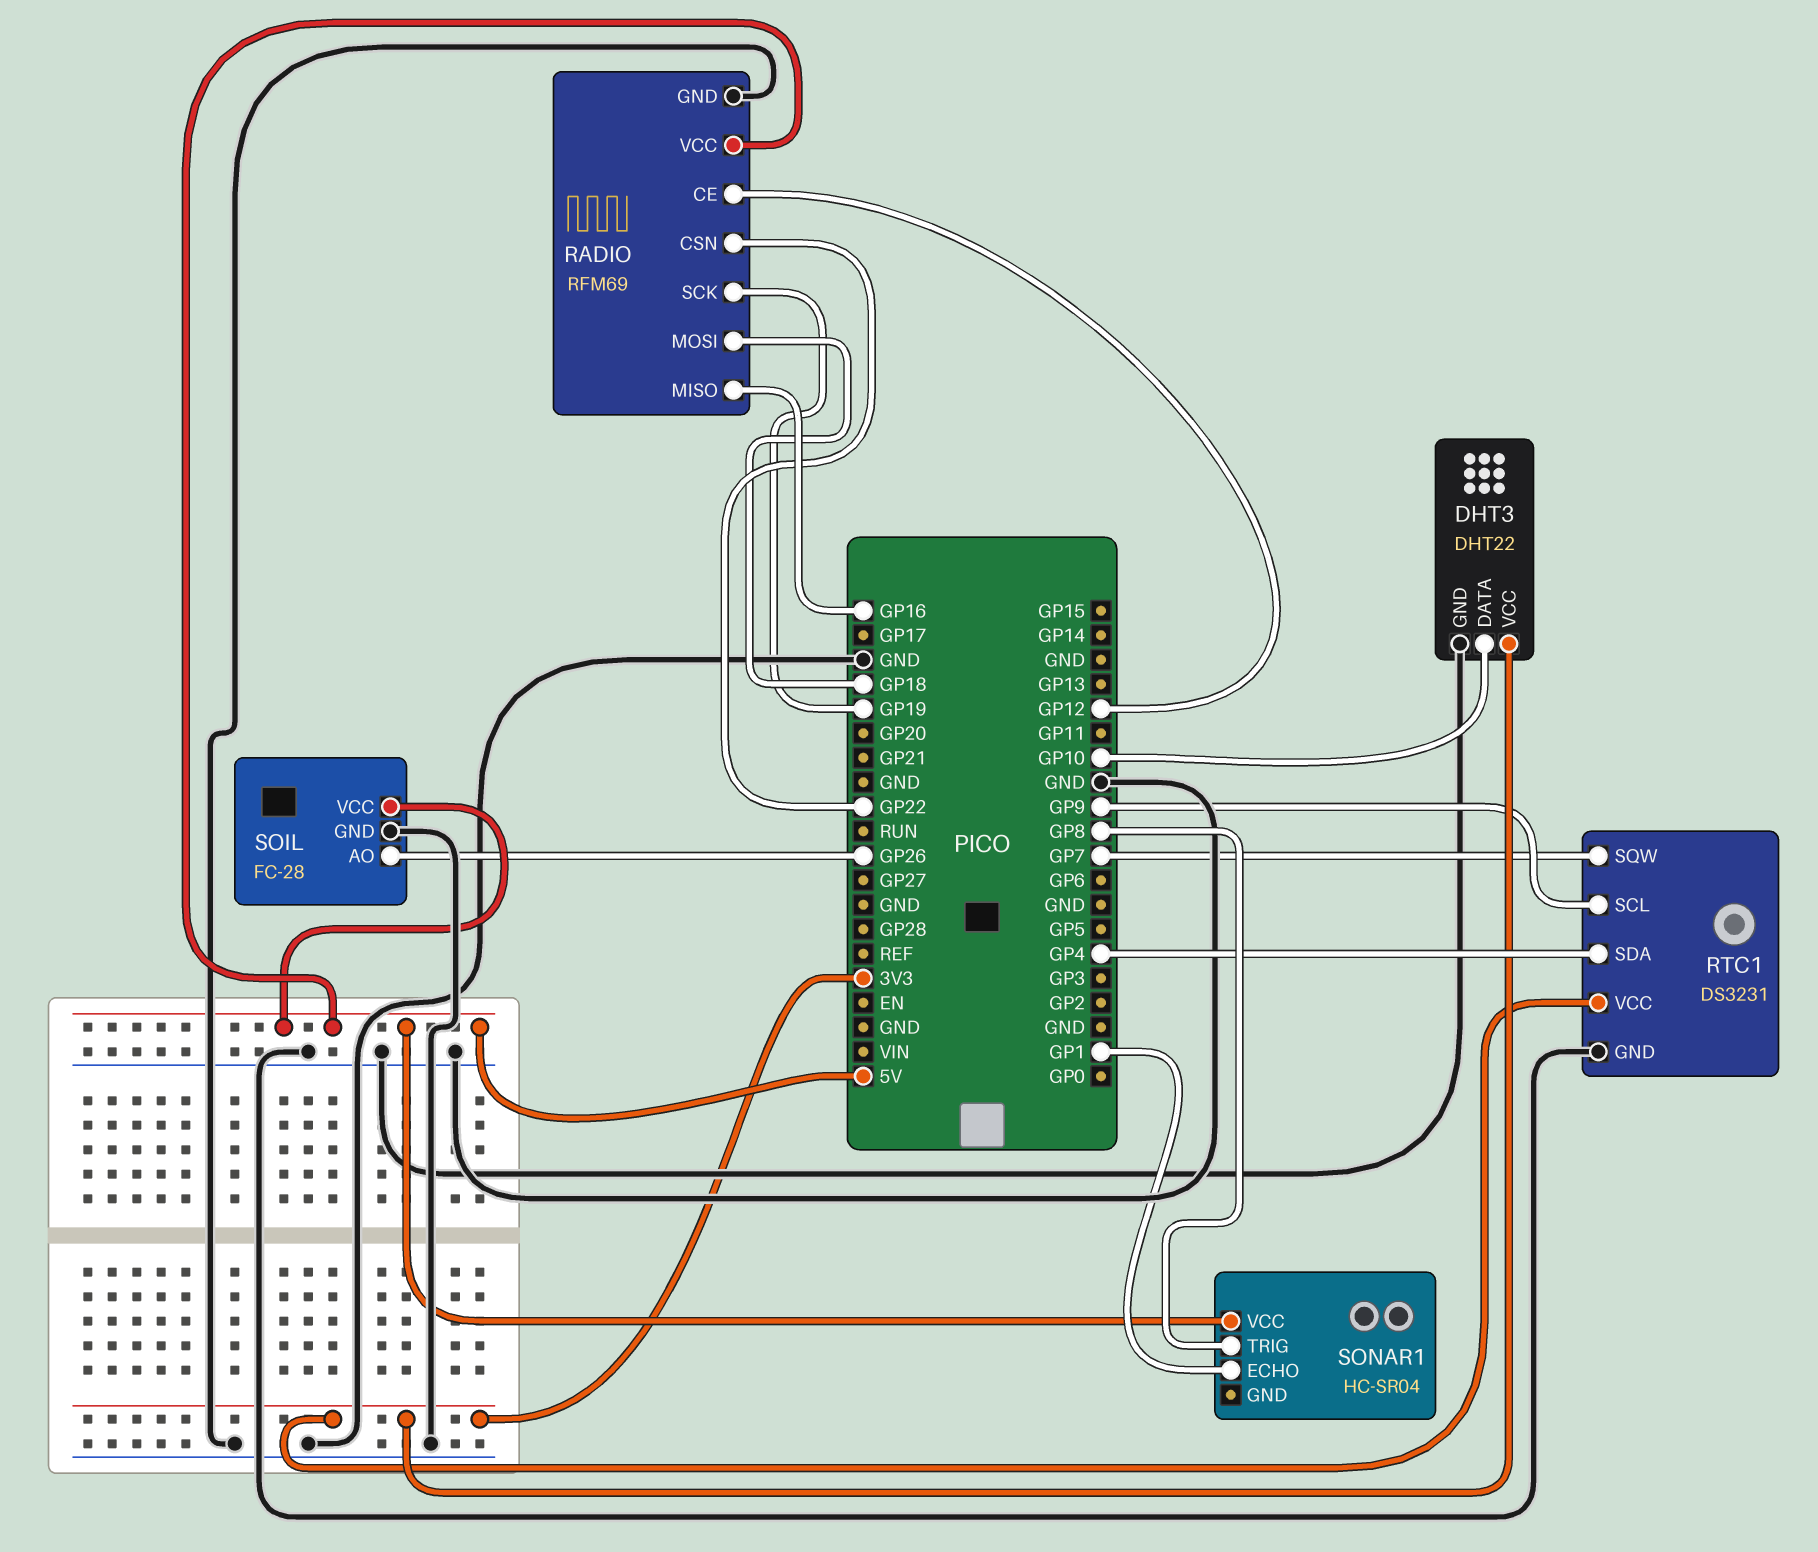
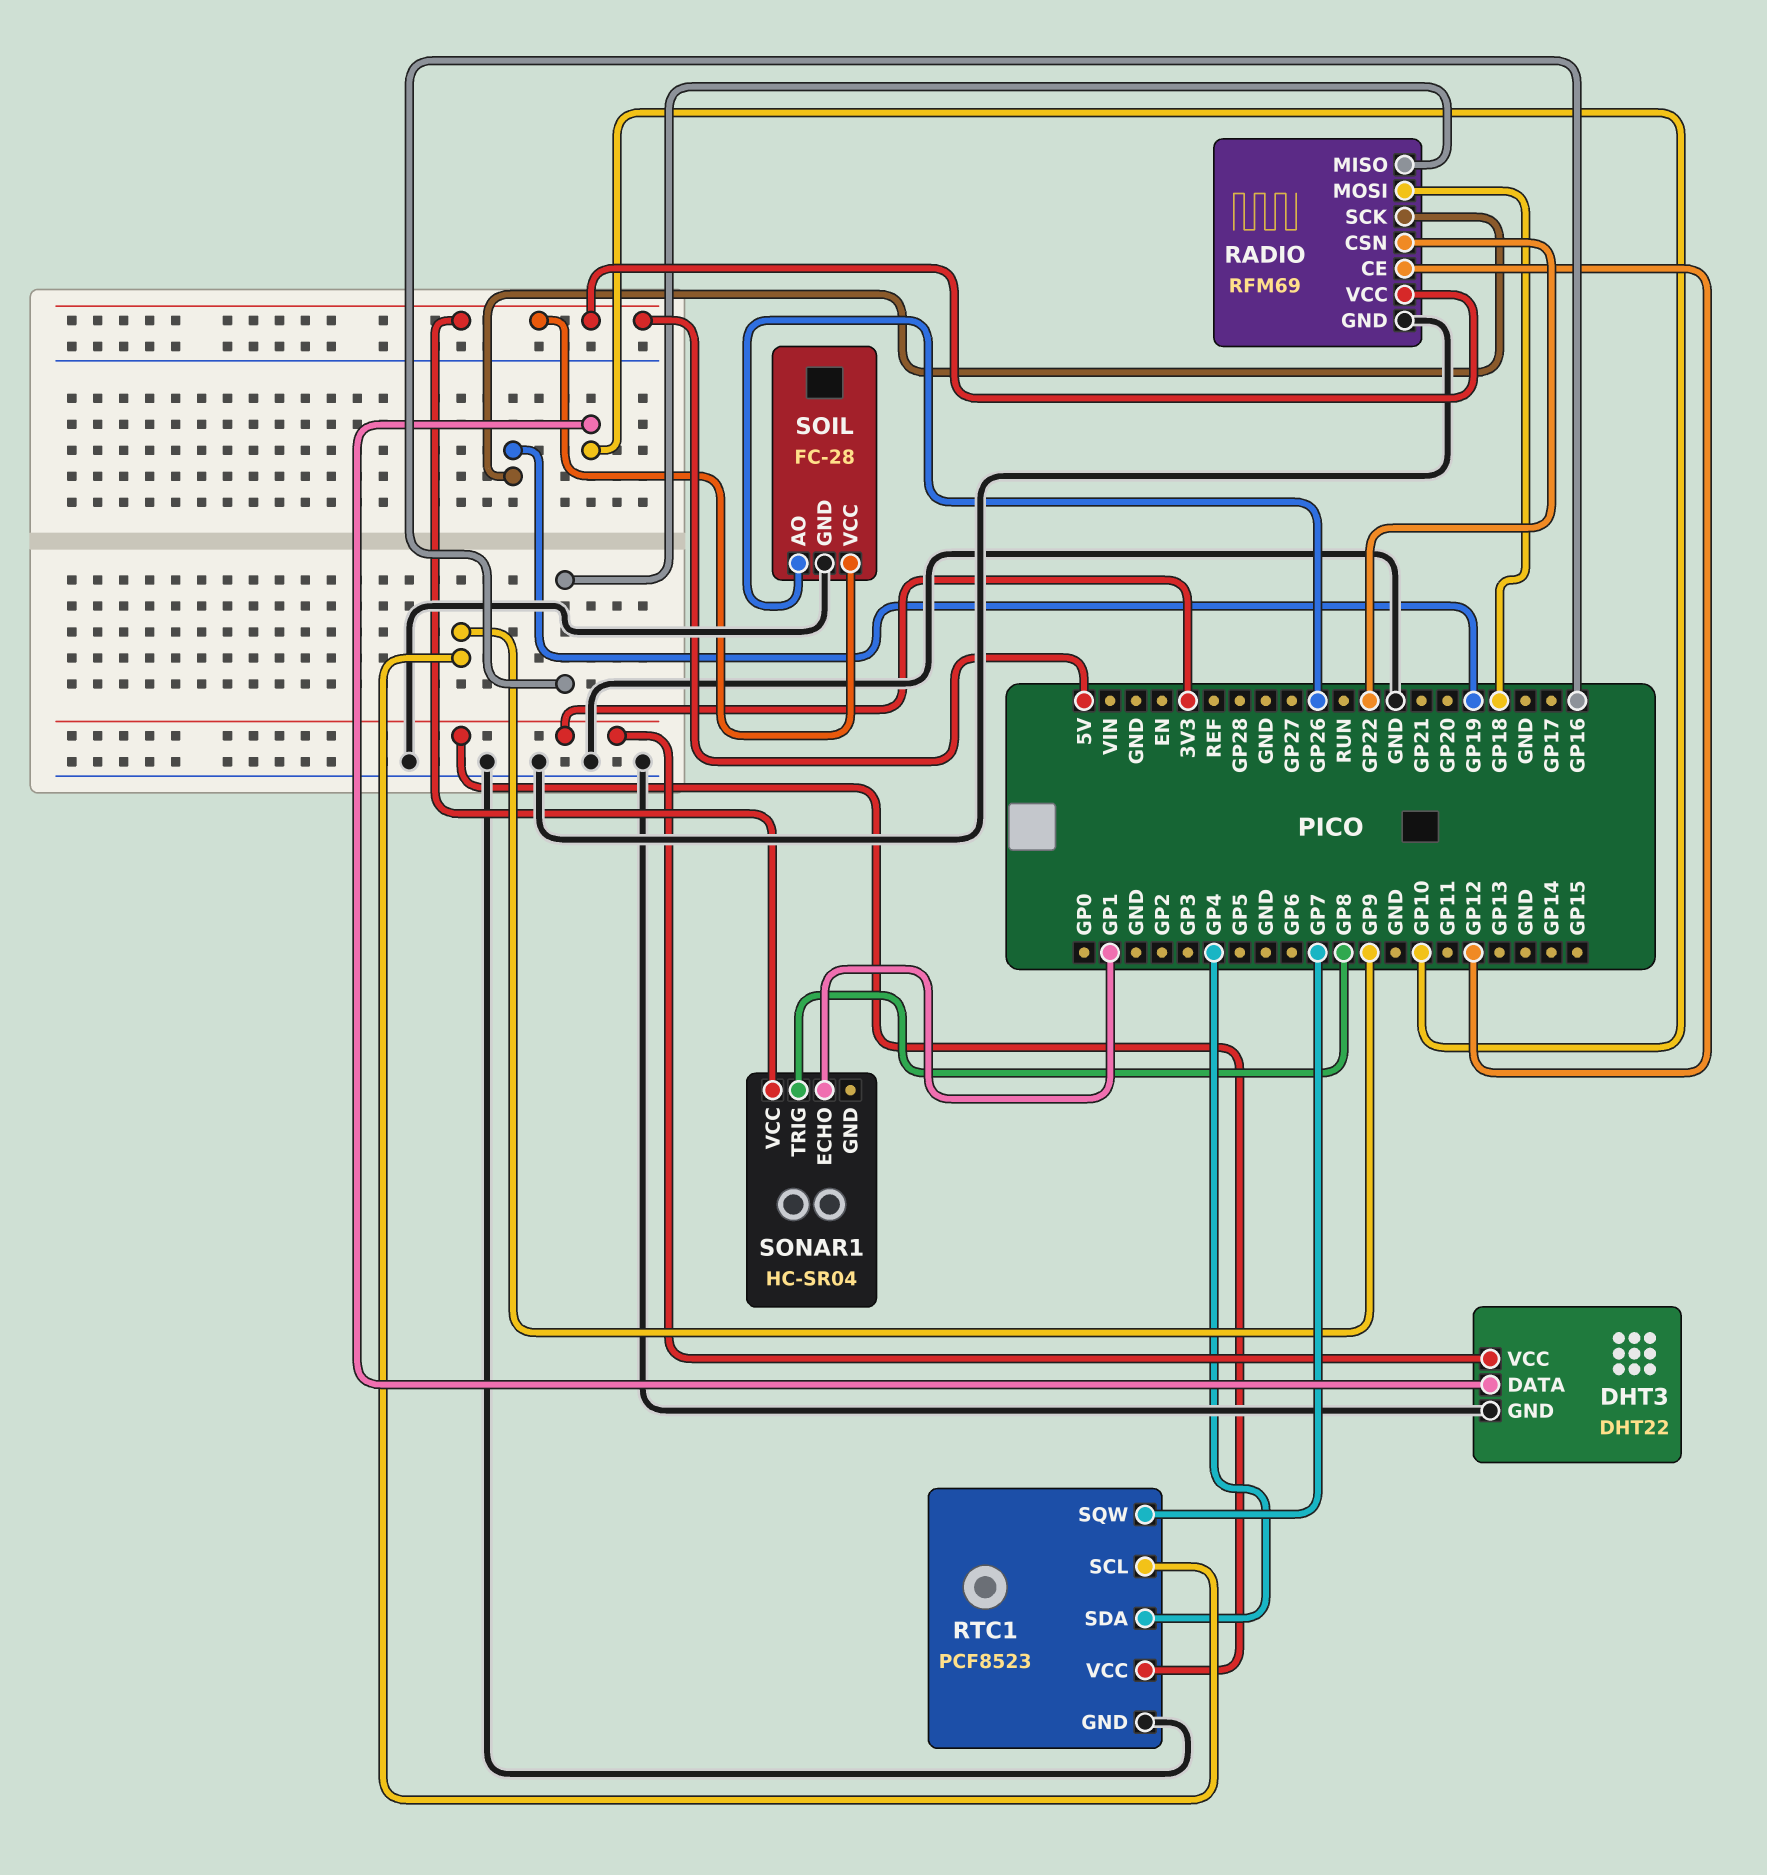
RTC1: DS3231 -> PCF8523

